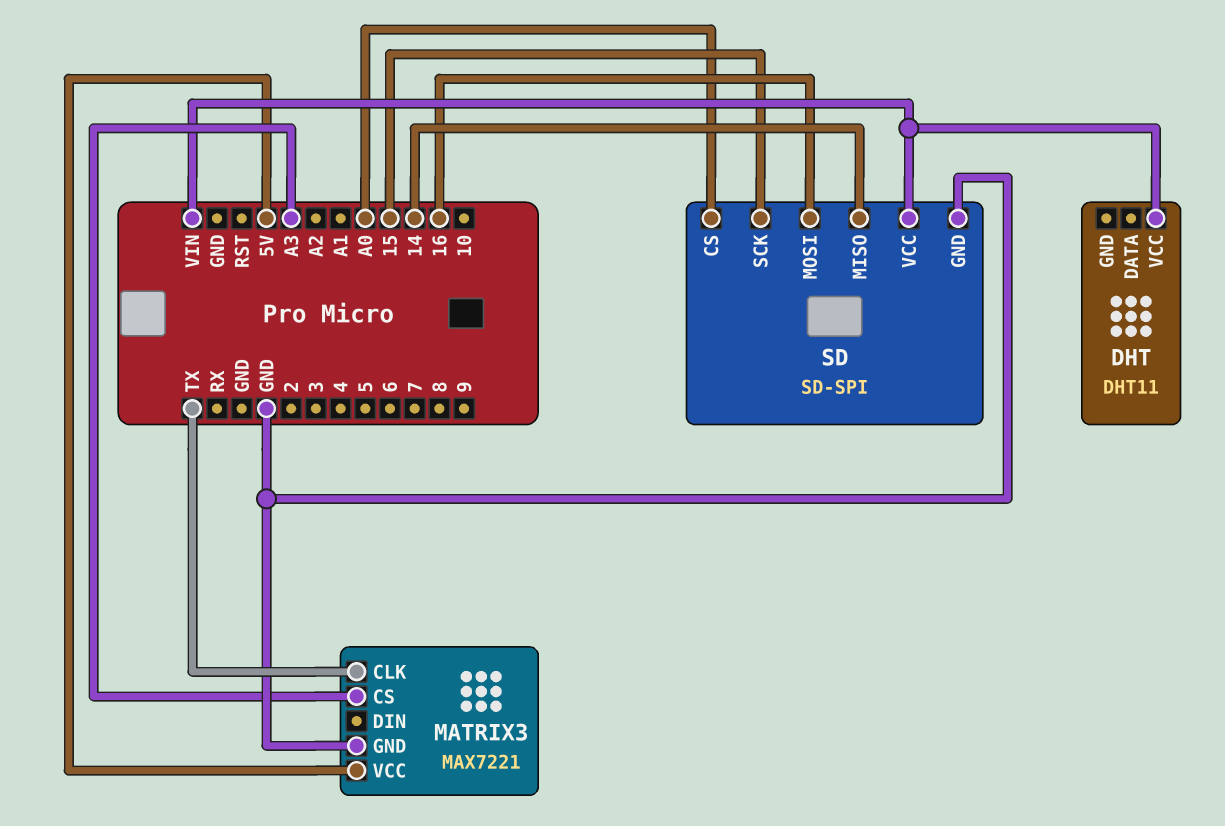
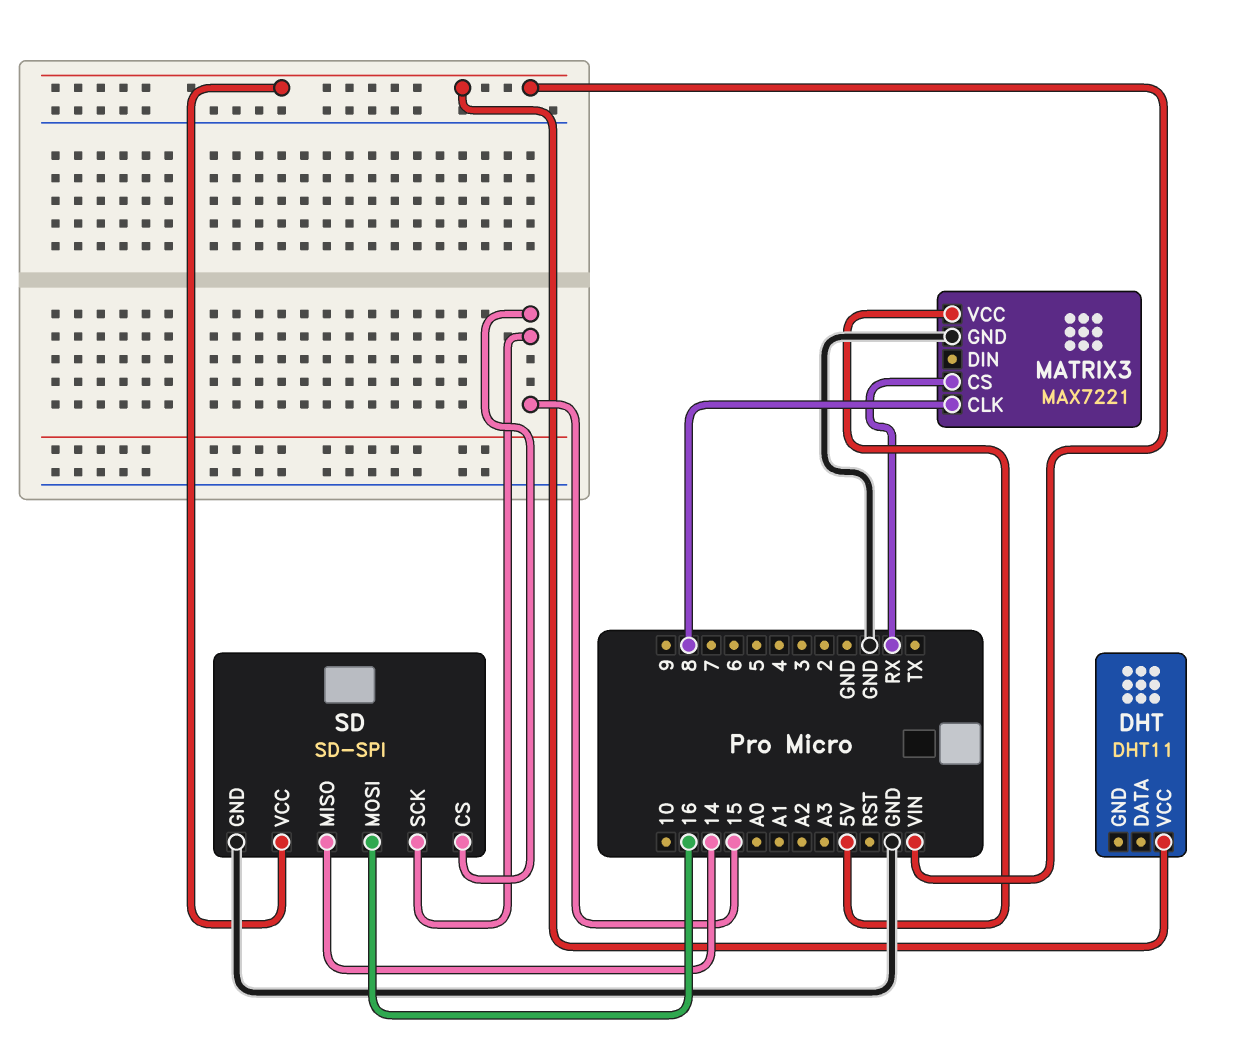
MATRIX3 pin CLK: TX -> 8
MATRIX3 pin CS: A3 -> RX
SD pin CS: A0 -> 15

